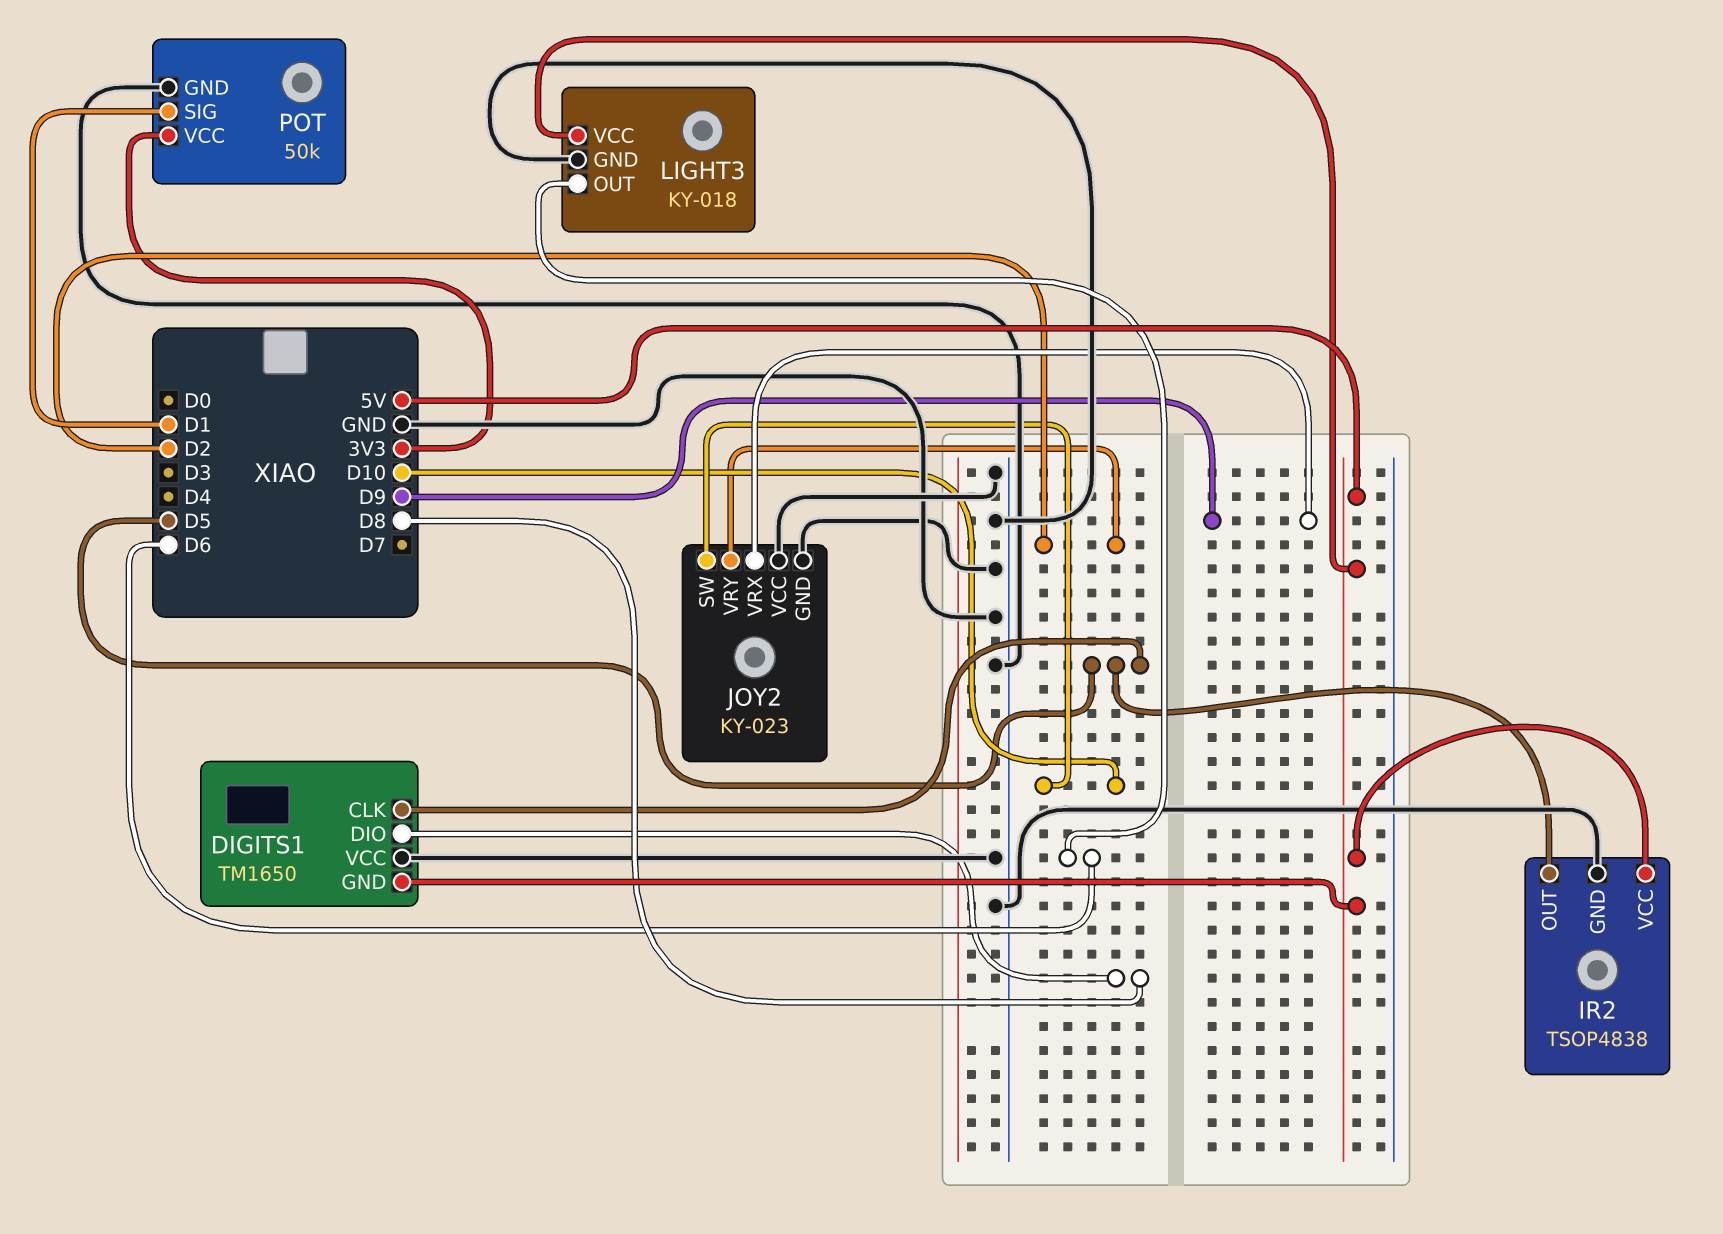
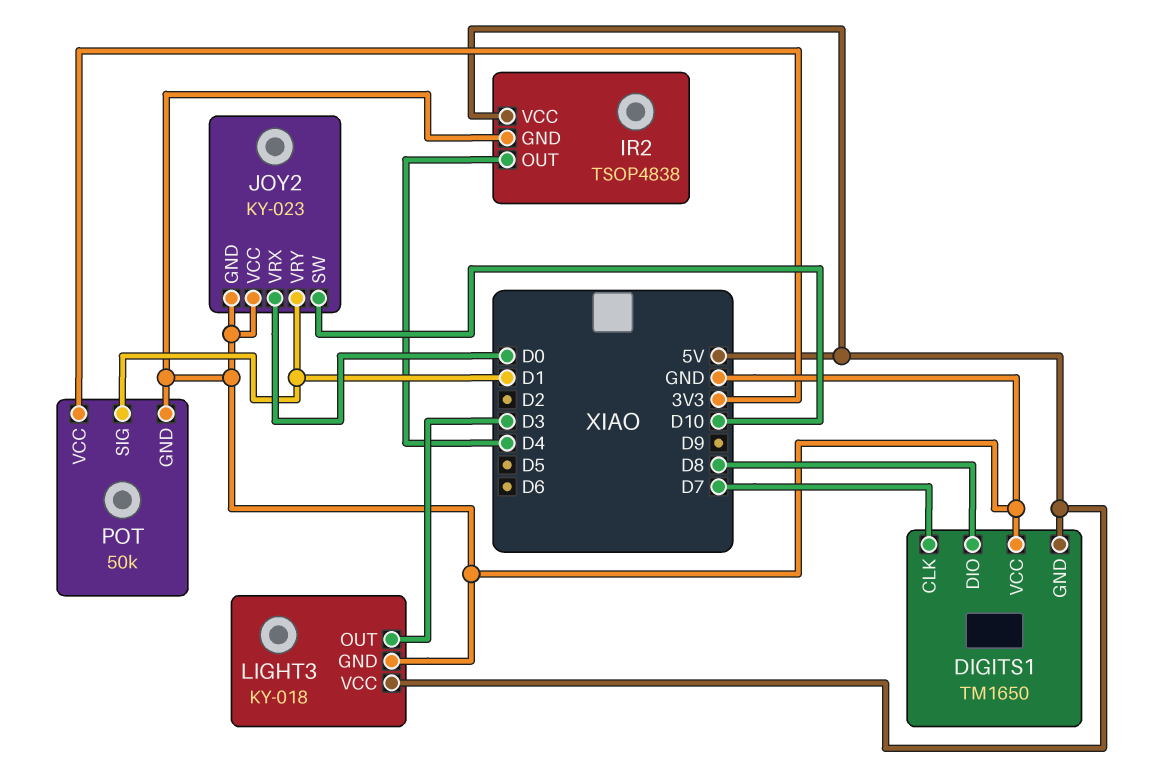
DIGITS1 pin CLK: D5 -> D7
IR2 pin OUT: D5 -> D4
JOY2 pin VRX: D9 -> D0
JOY2 pin VRY: D2 -> D1
LIGHT3 pin OUT: D6 -> D3

